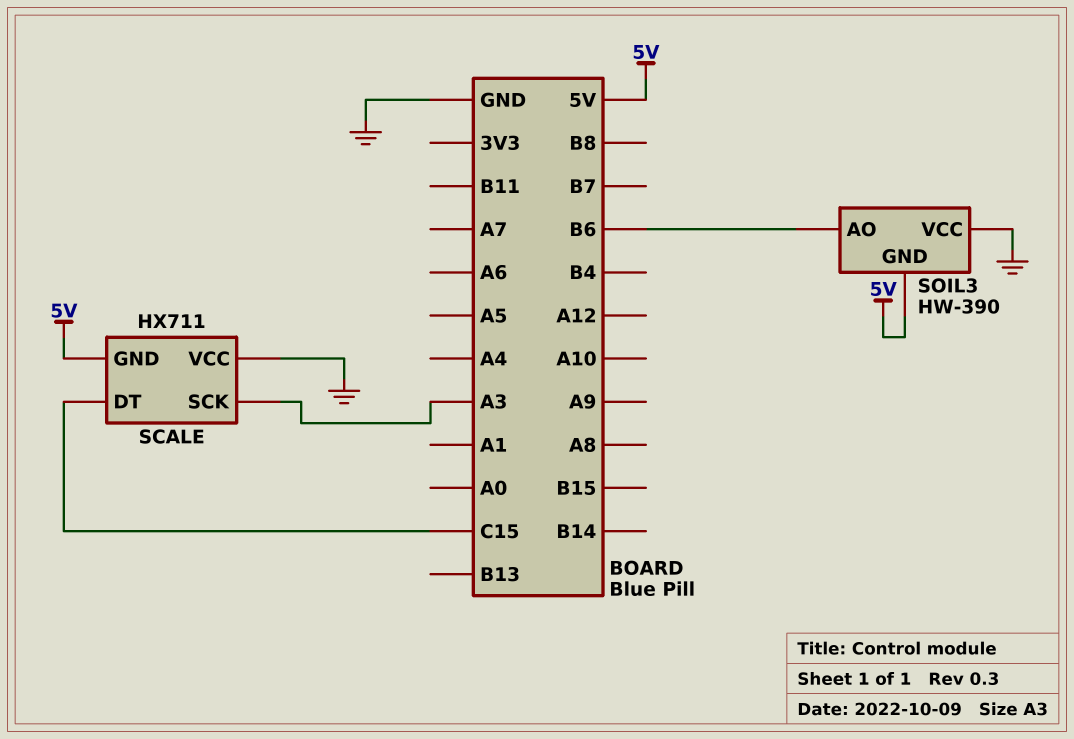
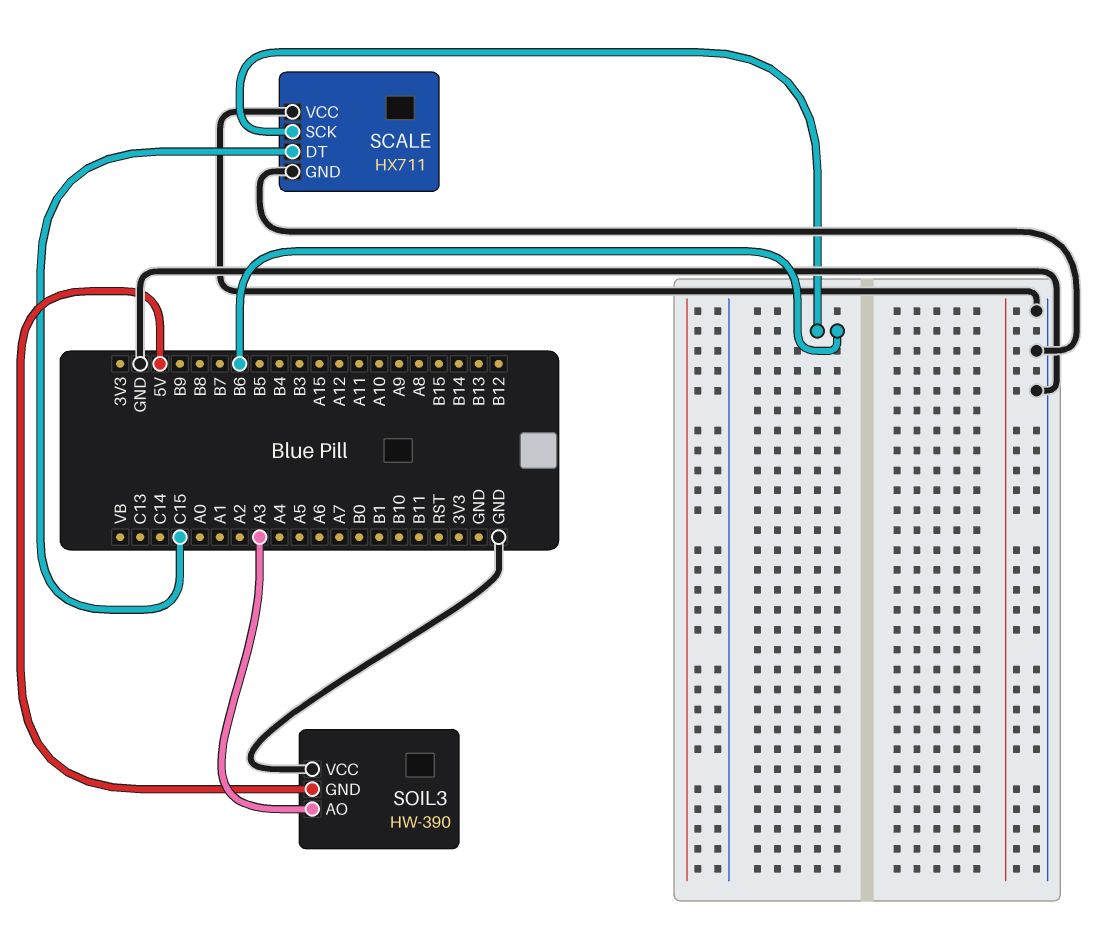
SCALE pin GND: 5V -> GND
SCALE pin SCK: A3 -> B6
SOIL3 pin AO: B6 -> A3

